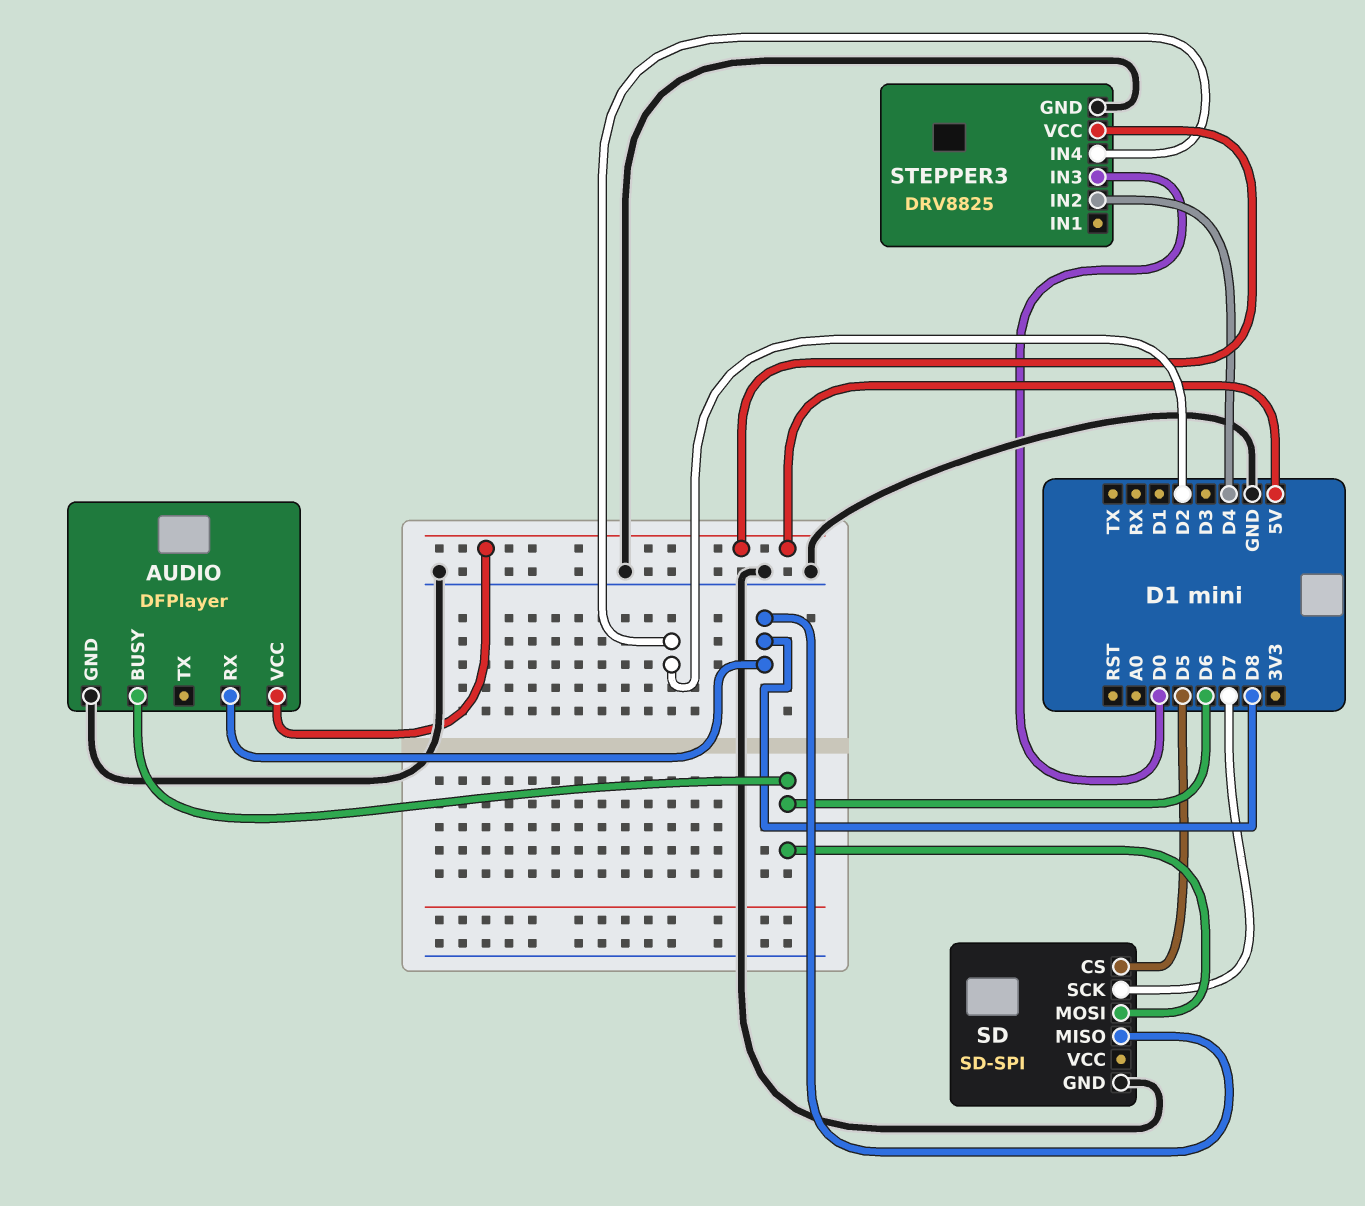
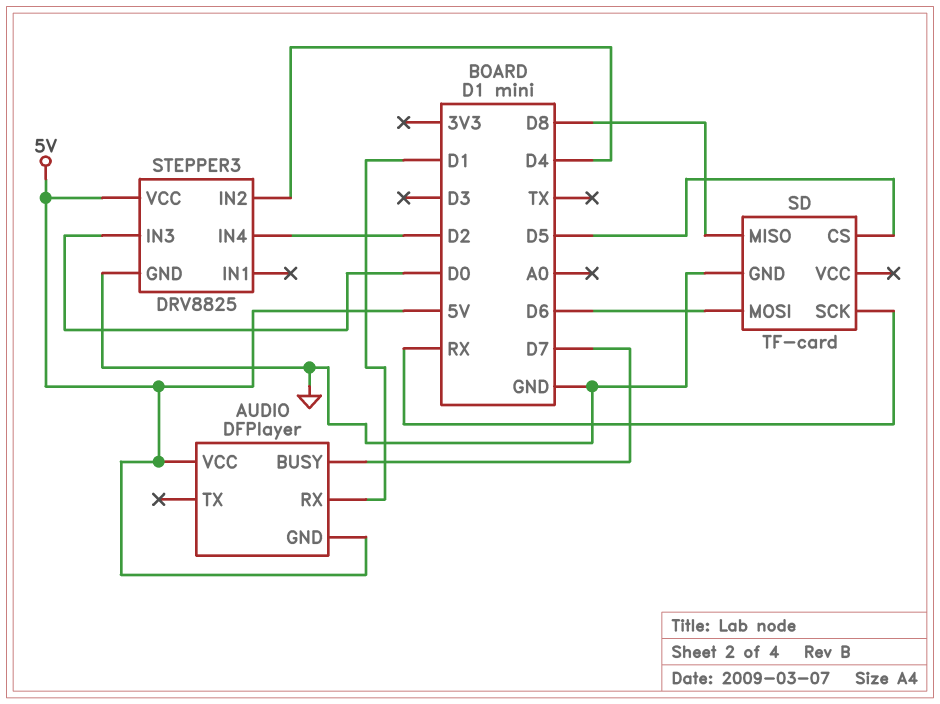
AUDIO pin BUSY: D6 -> D7
AUDIO pin GND: GND -> 5V
AUDIO pin RX: D8 -> D1
SD: SD-SPI -> TF-card
SD pin SCK: D7 -> RX

